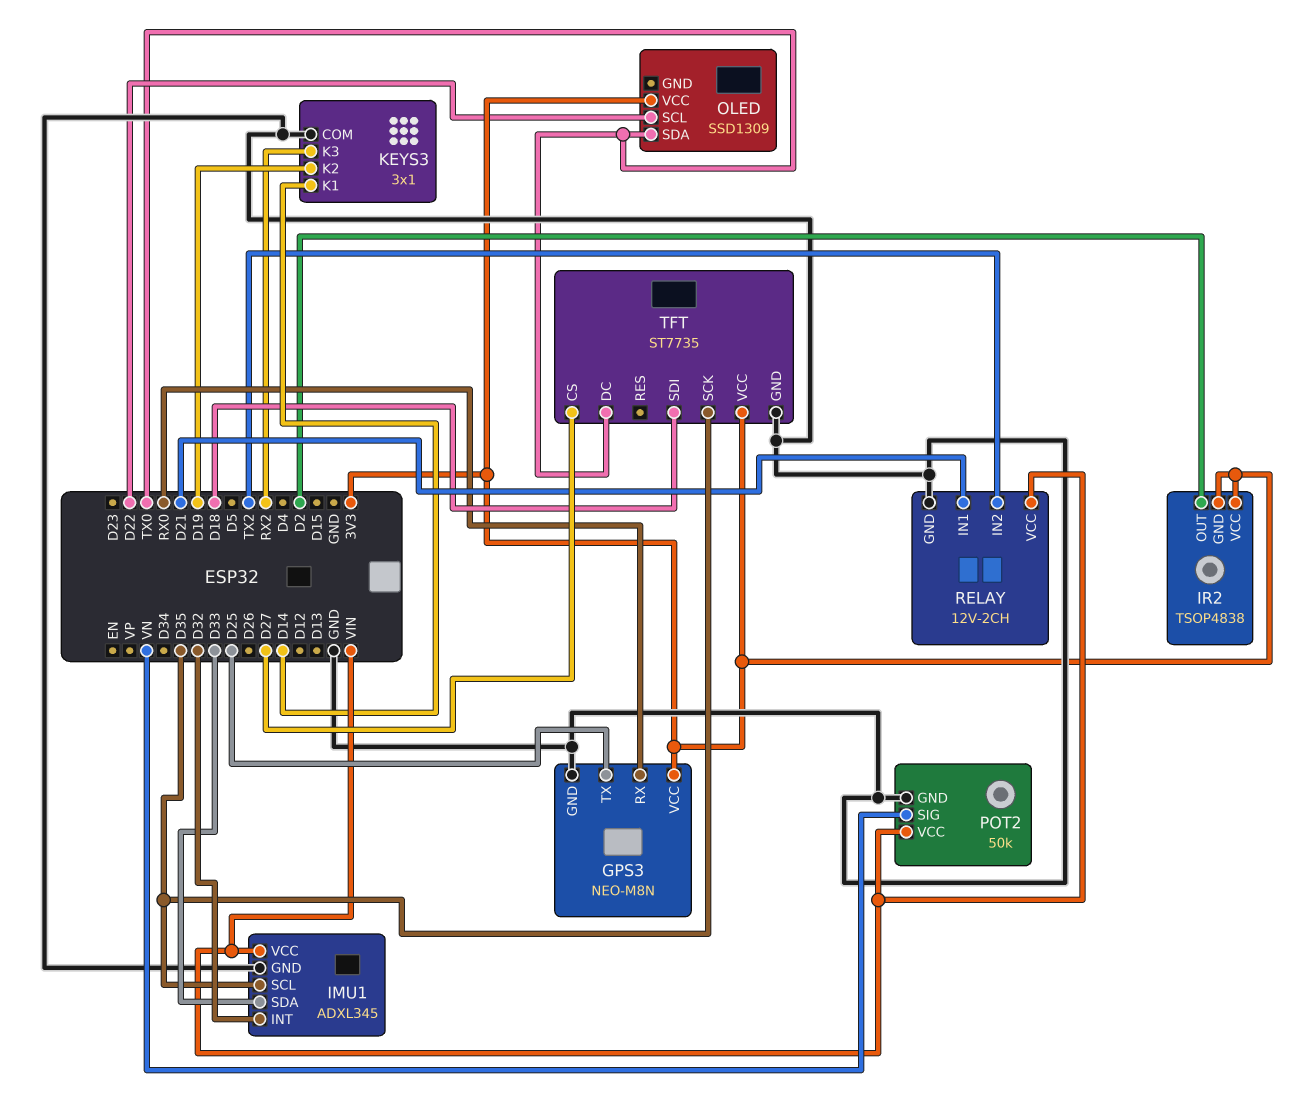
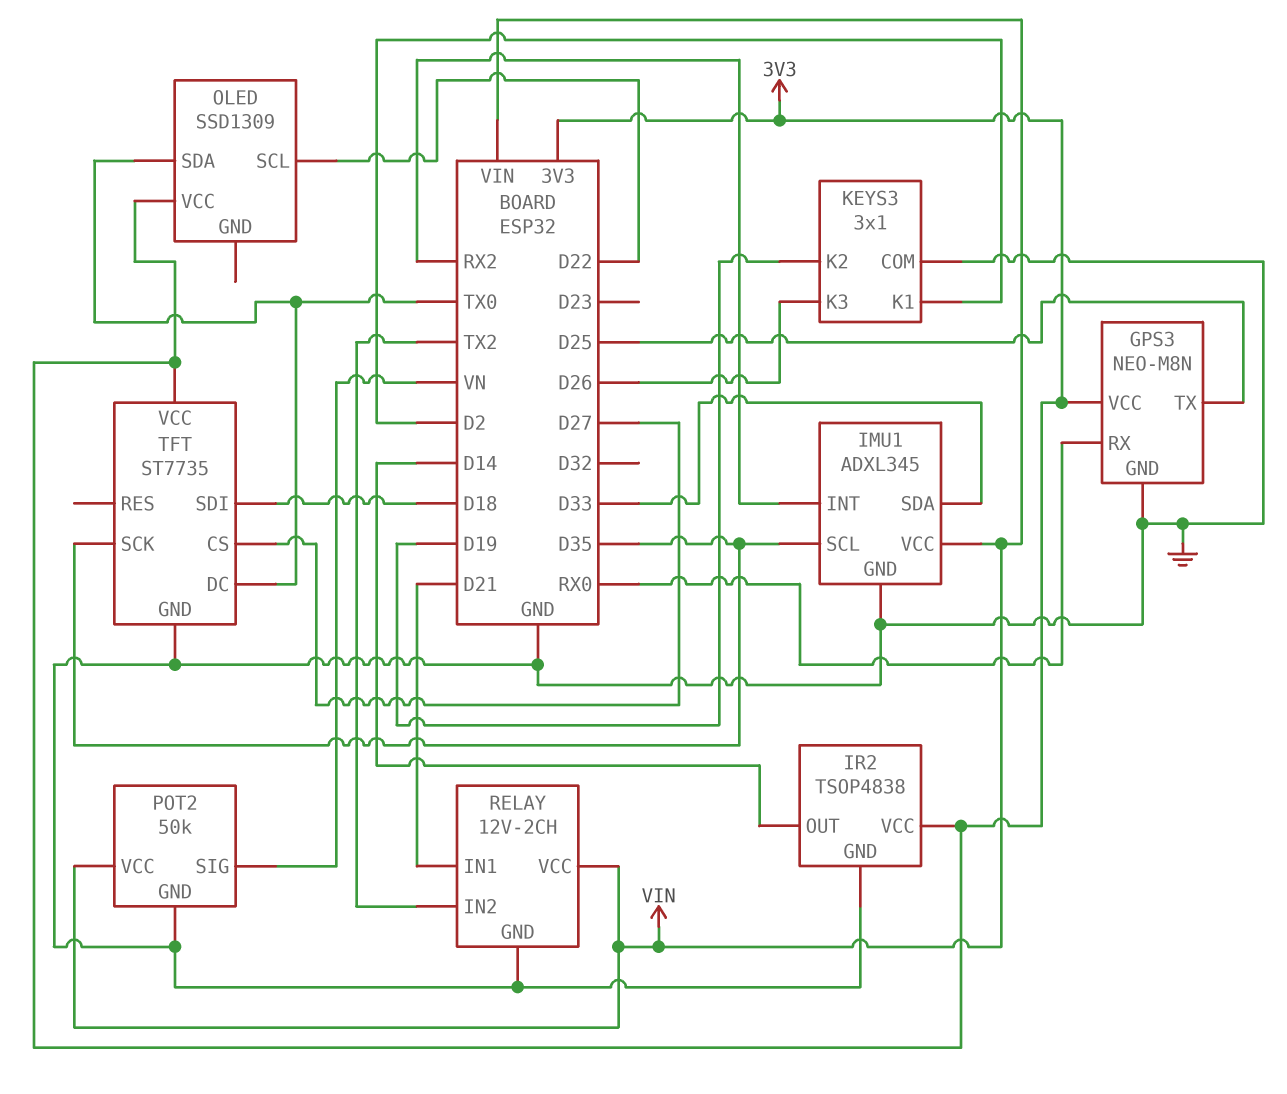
IMU1 pin INT: D32 -> RX2
IR2 pin GND: 3V3 -> GND
IR2 pin OUT: D2 -> D14
KEYS3 pin K1: D14 -> D2
KEYS3 pin K3: RX2 -> D26

